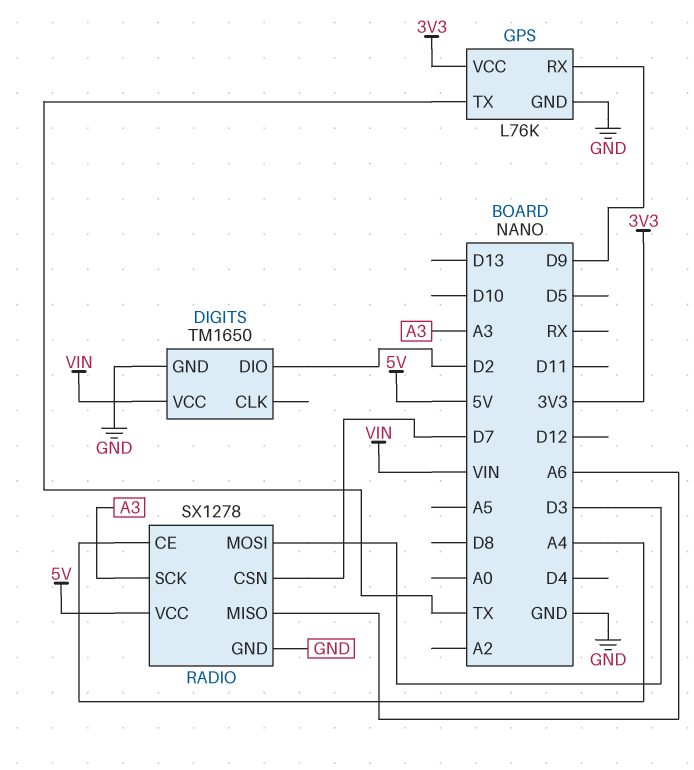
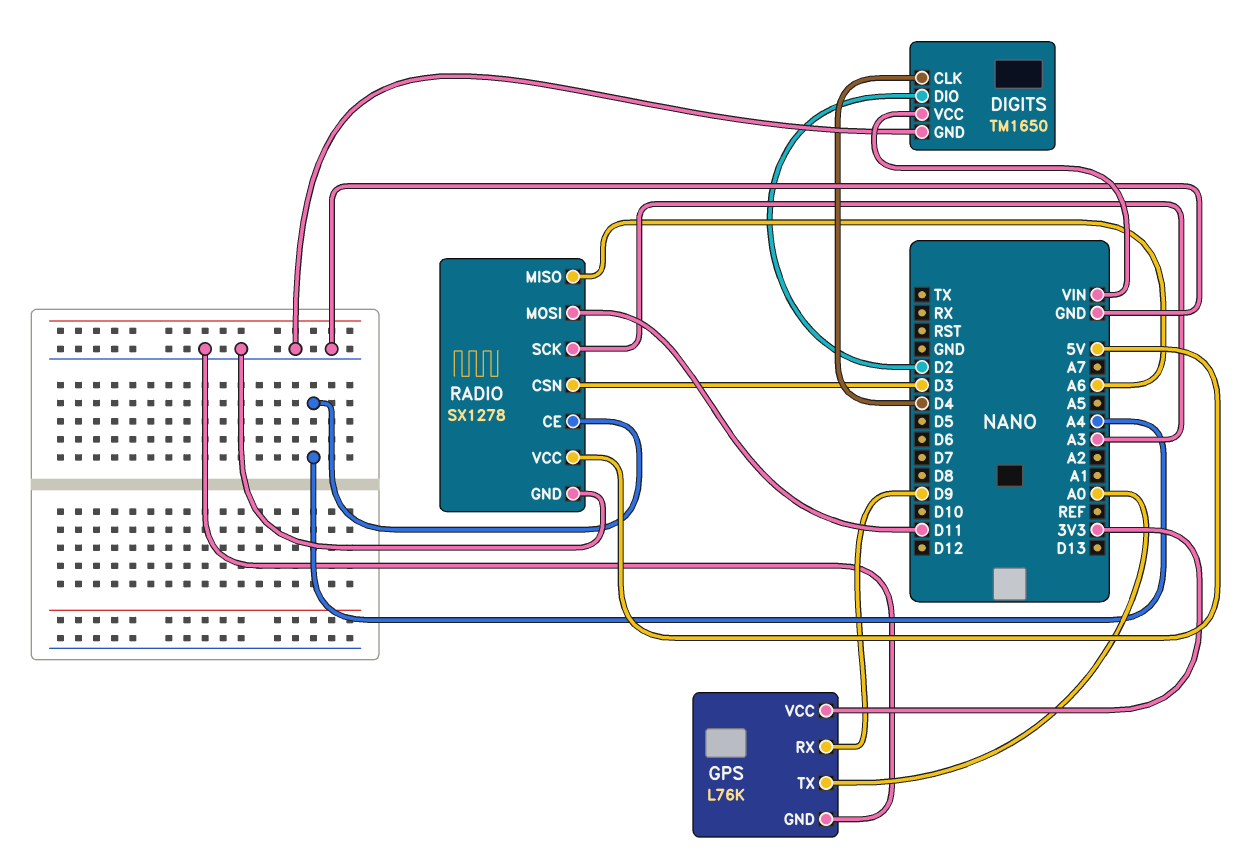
DIGITS pin CLK: none -> D4
GPS pin TX: TX -> A0
RADIO pin CSN: D7 -> D3
RADIO pin MOSI: D3 -> D11

